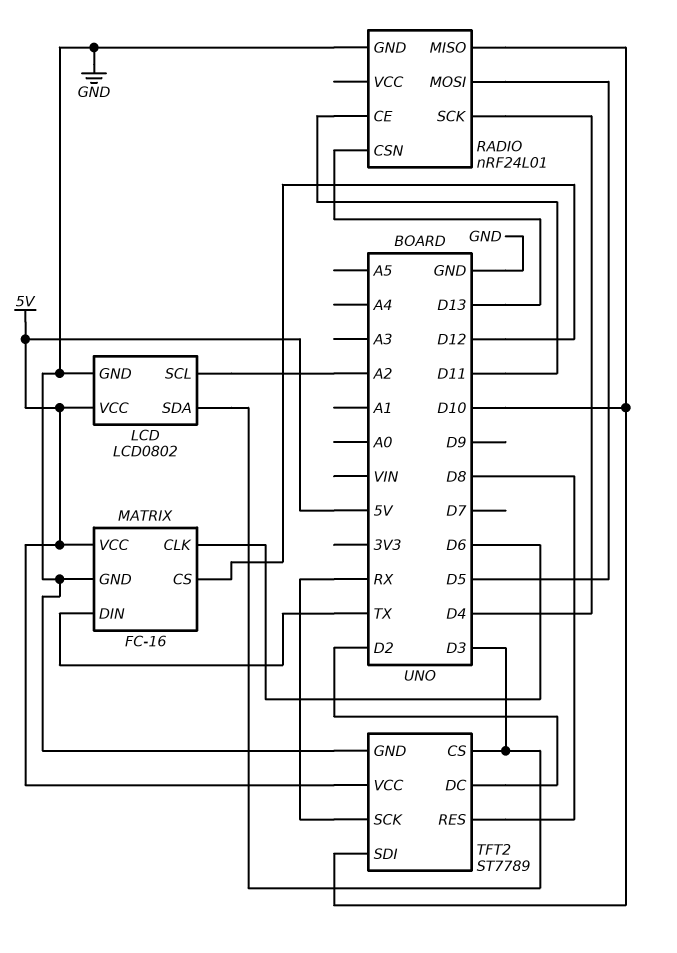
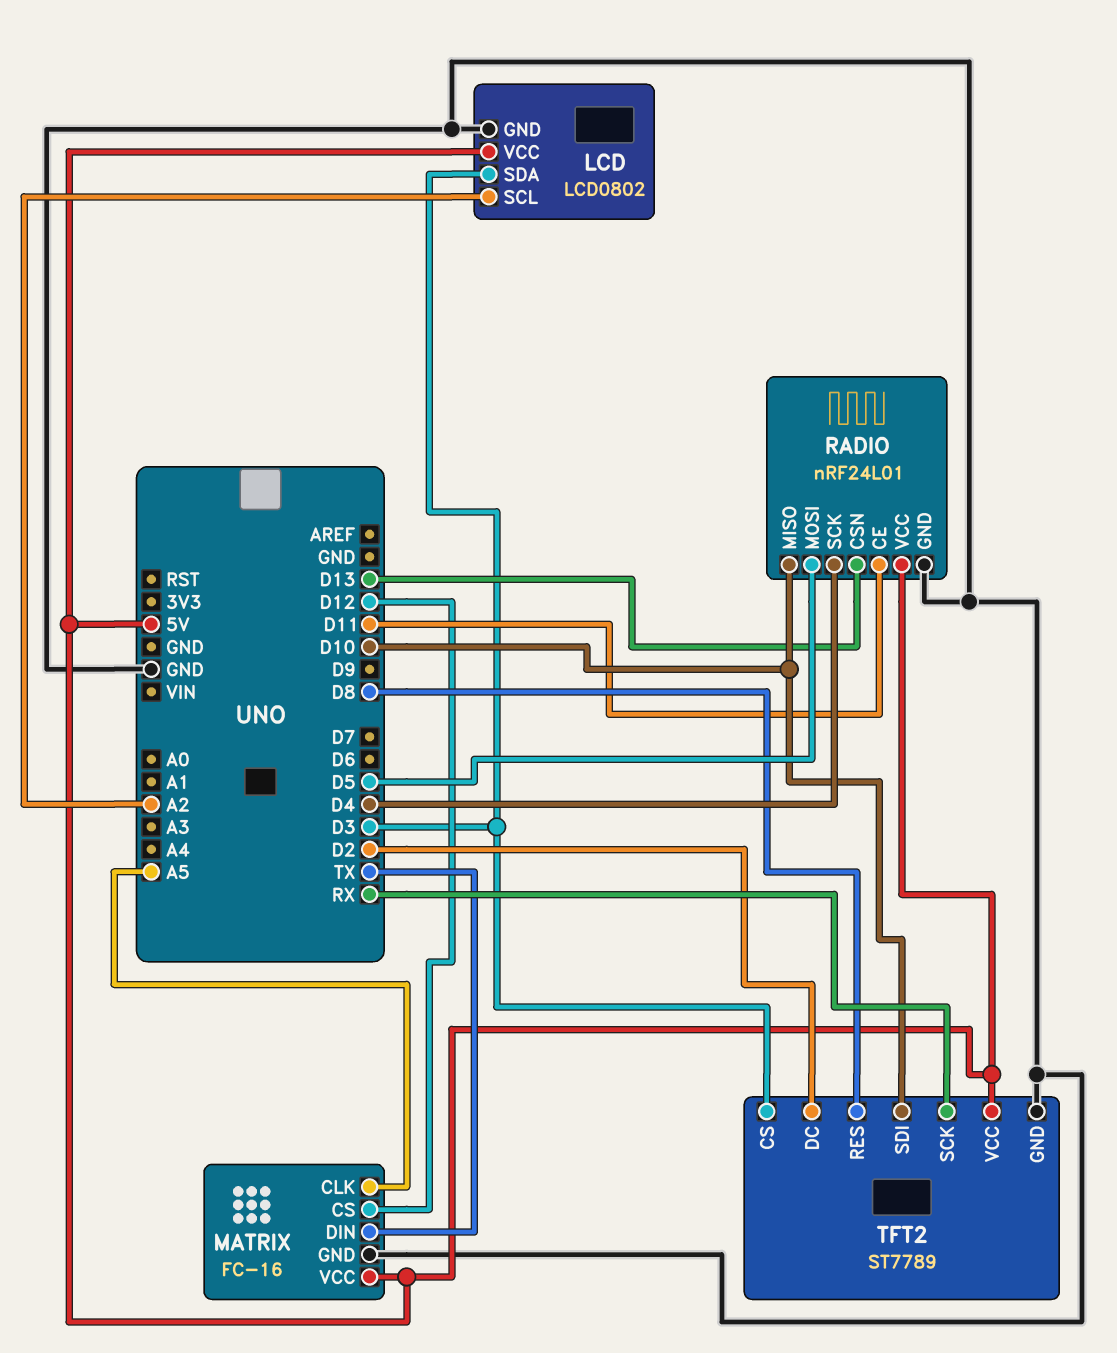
MATRIX pin CLK: D6 -> A5
RADIO pin VCC: none -> 5V

